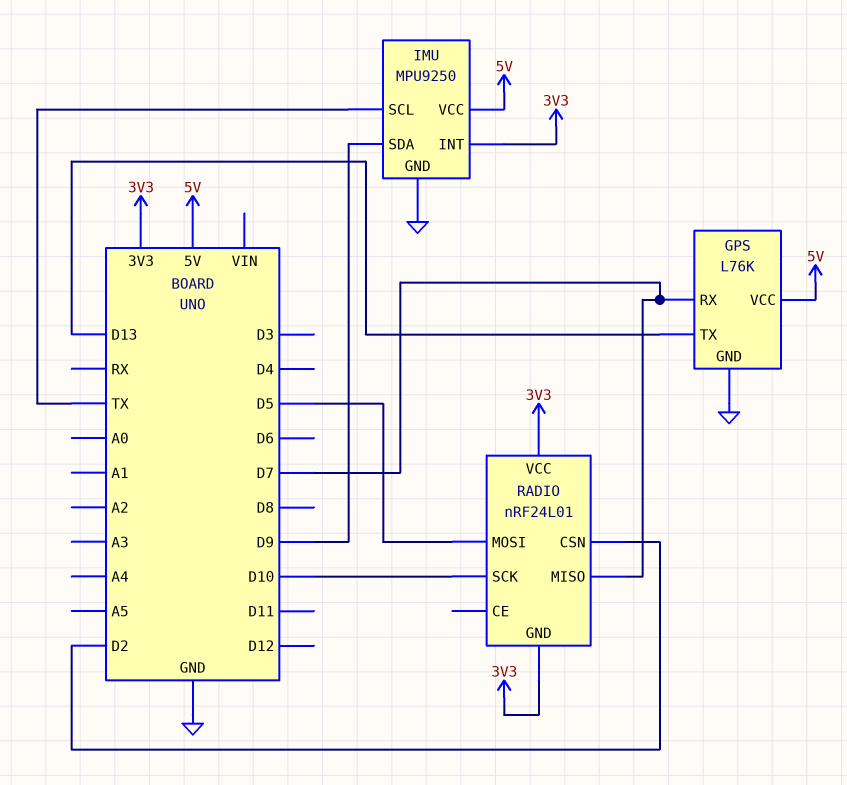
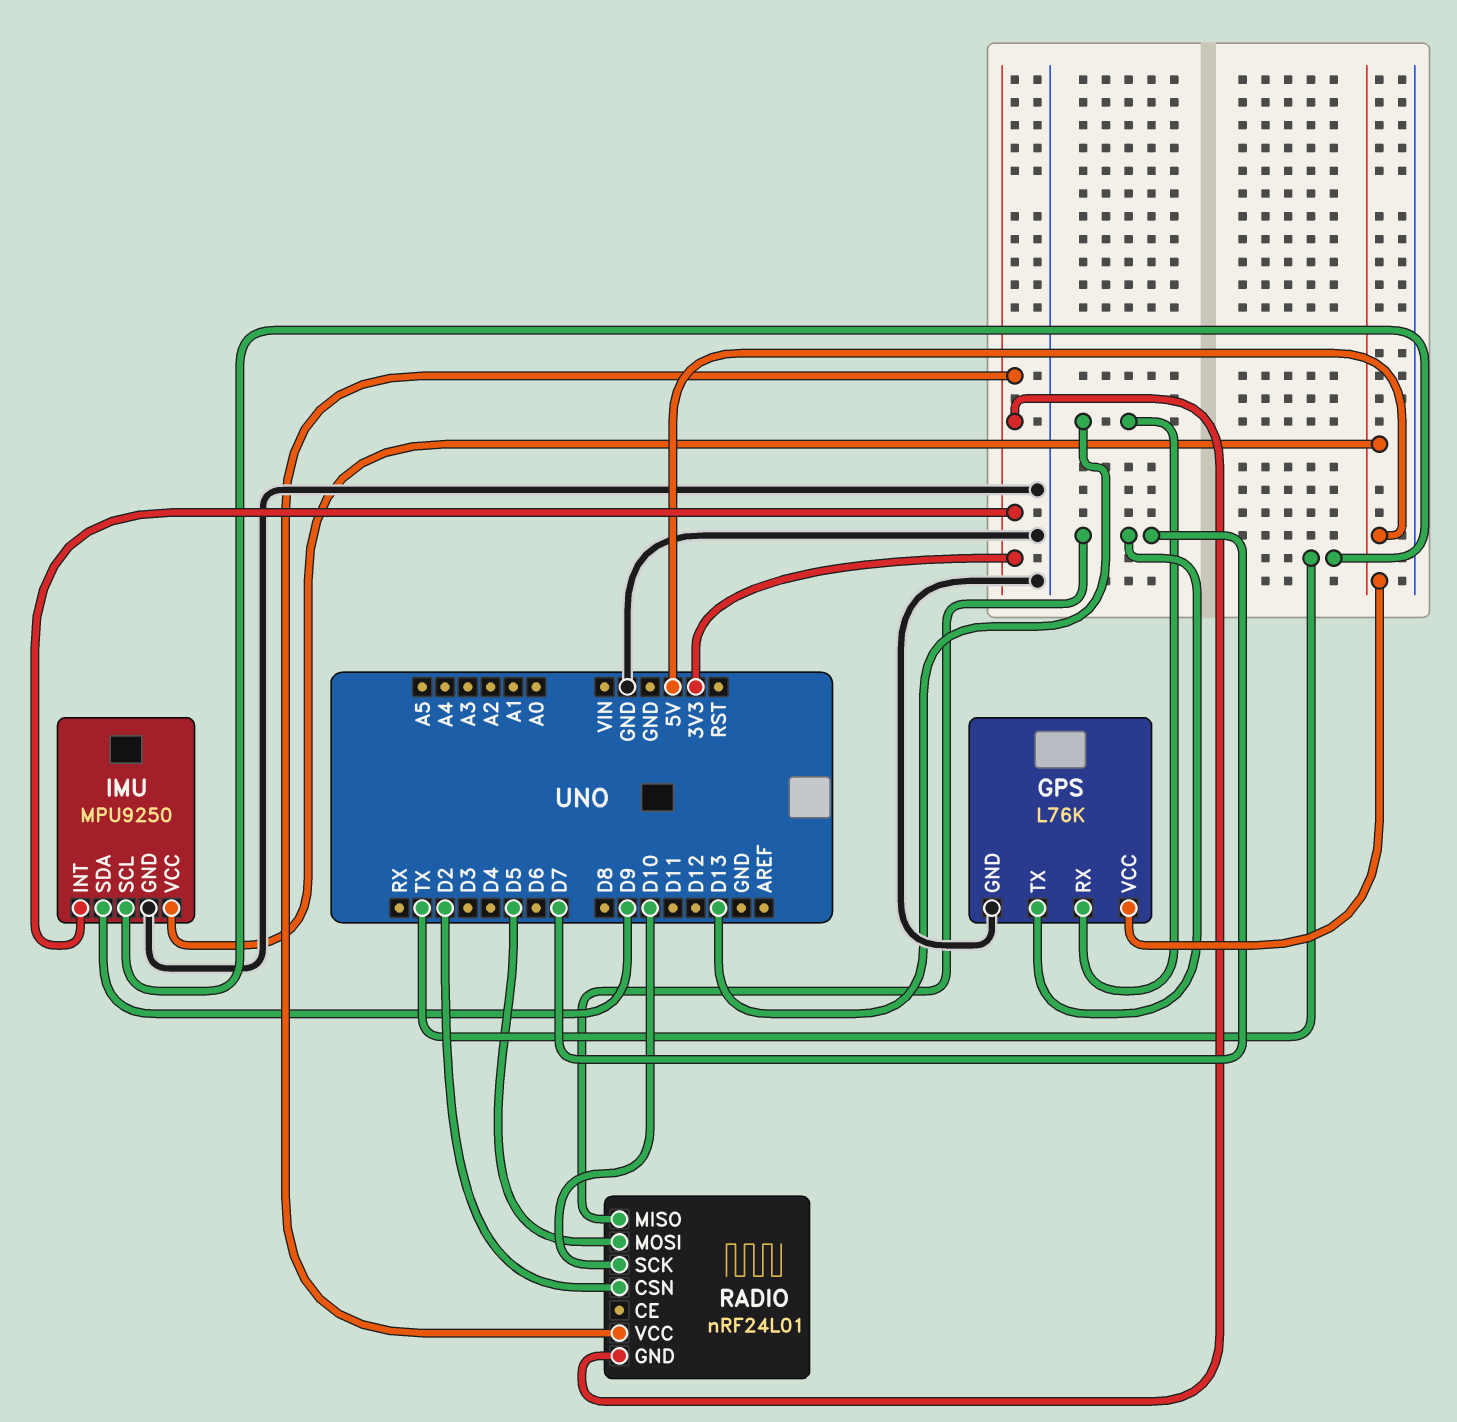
GPS pin RX: D7 -> D13
GPS pin TX: D13 -> D7

